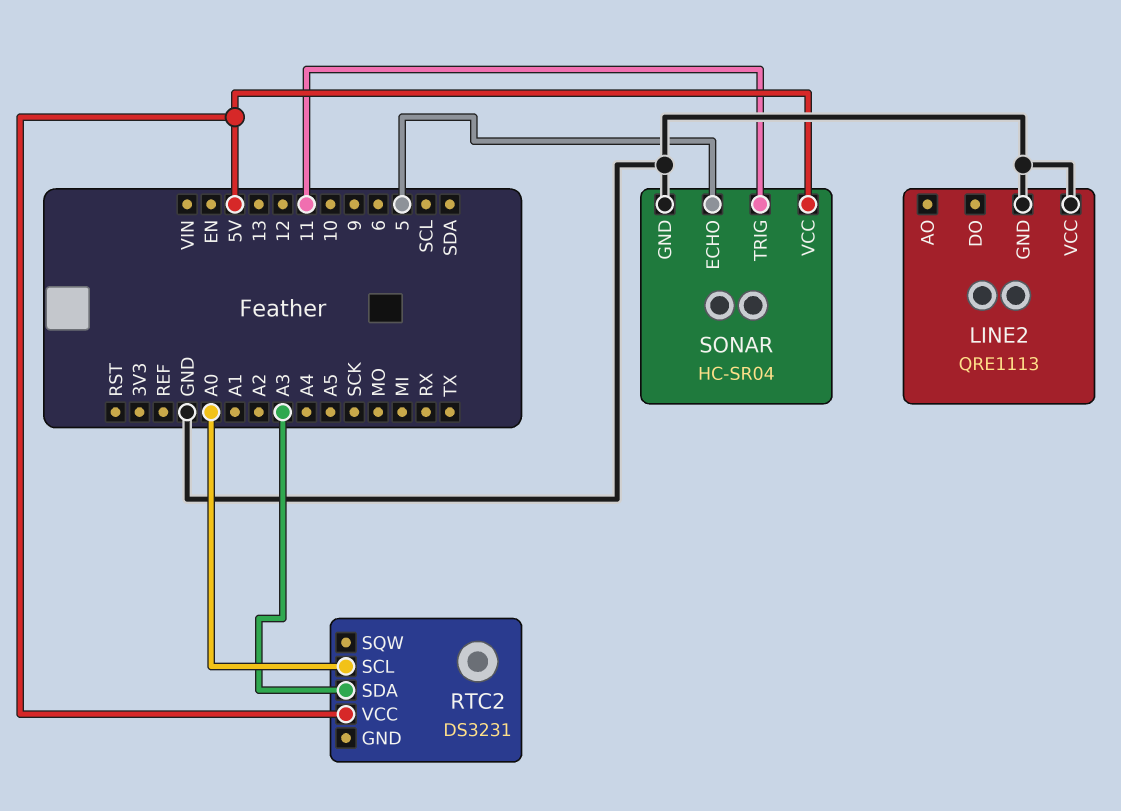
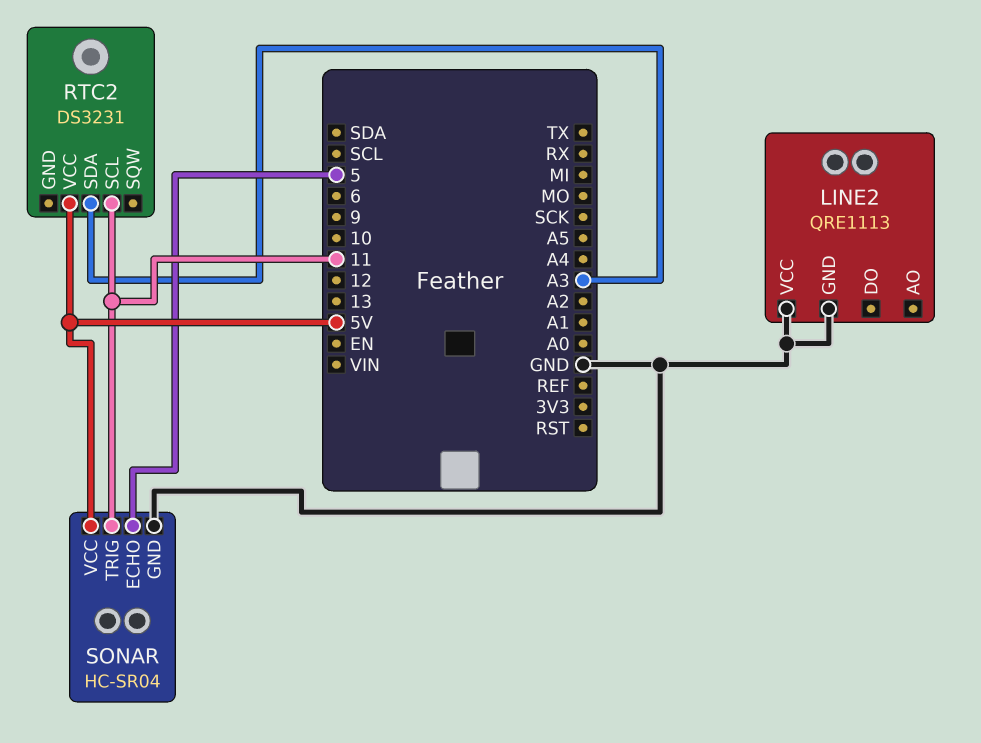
RTC2 pin SCL: A0 -> 11

